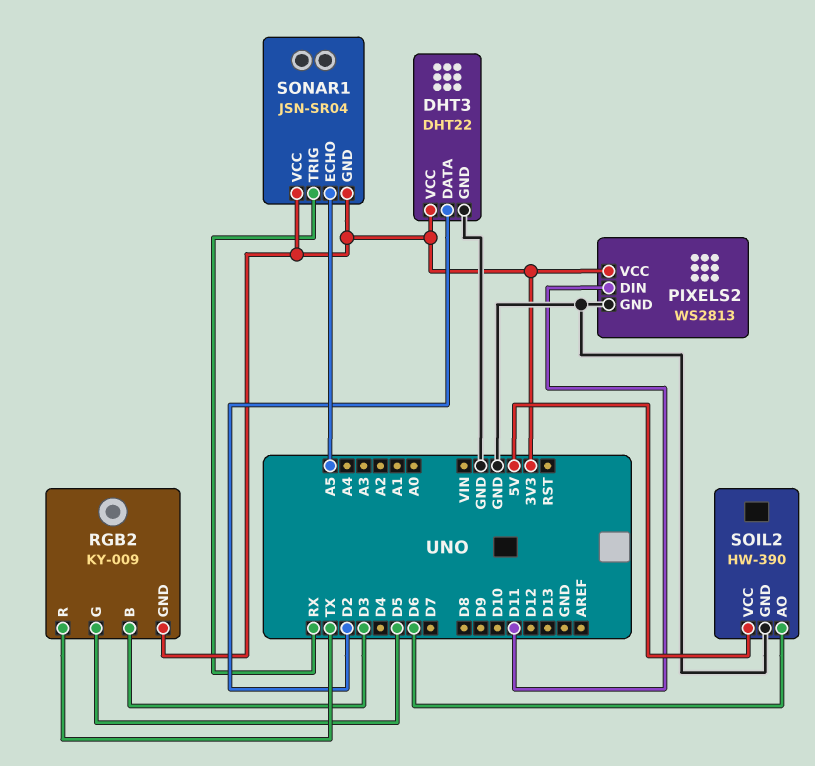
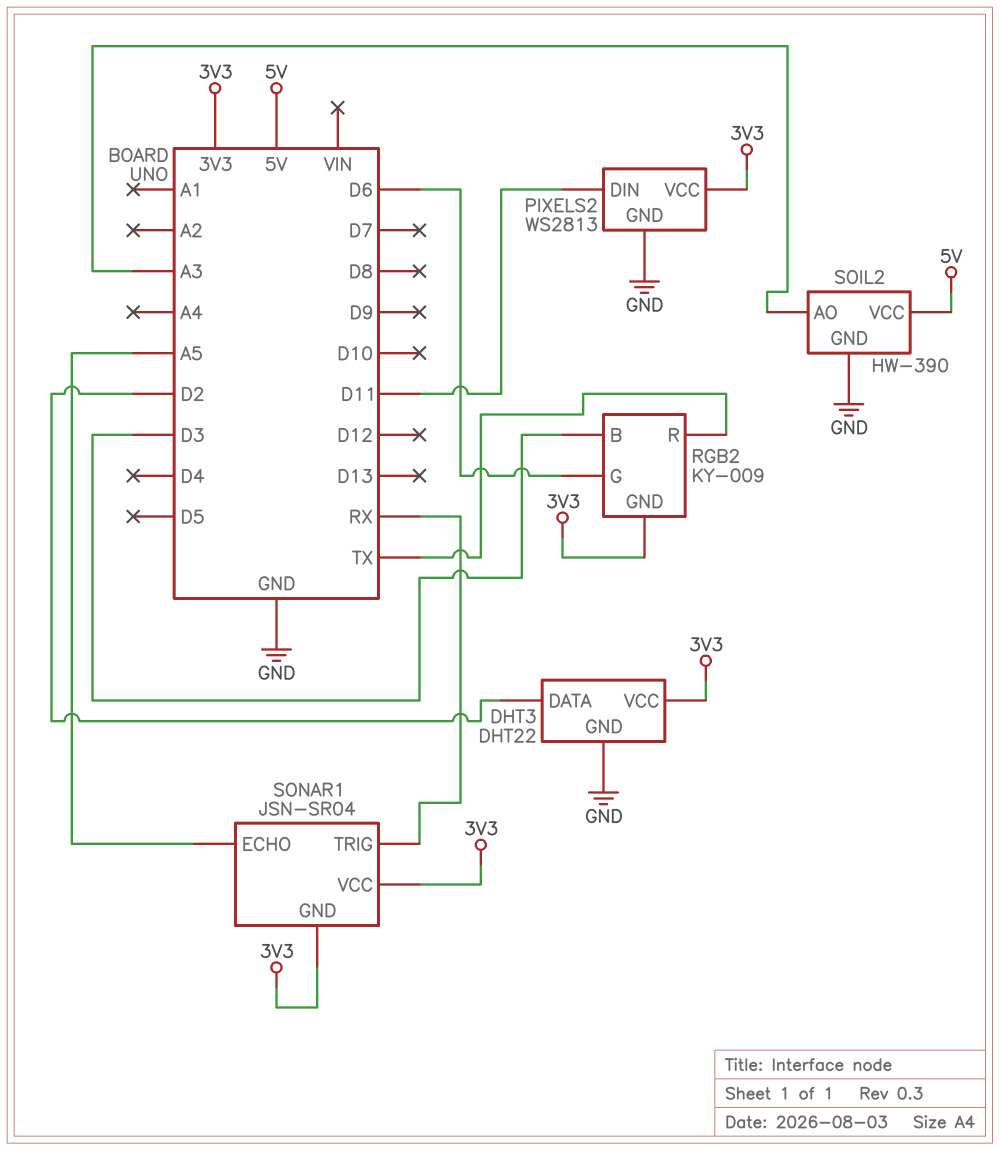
RGB2 pin G: D5 -> D6
SOIL2 pin AO: D6 -> A3

